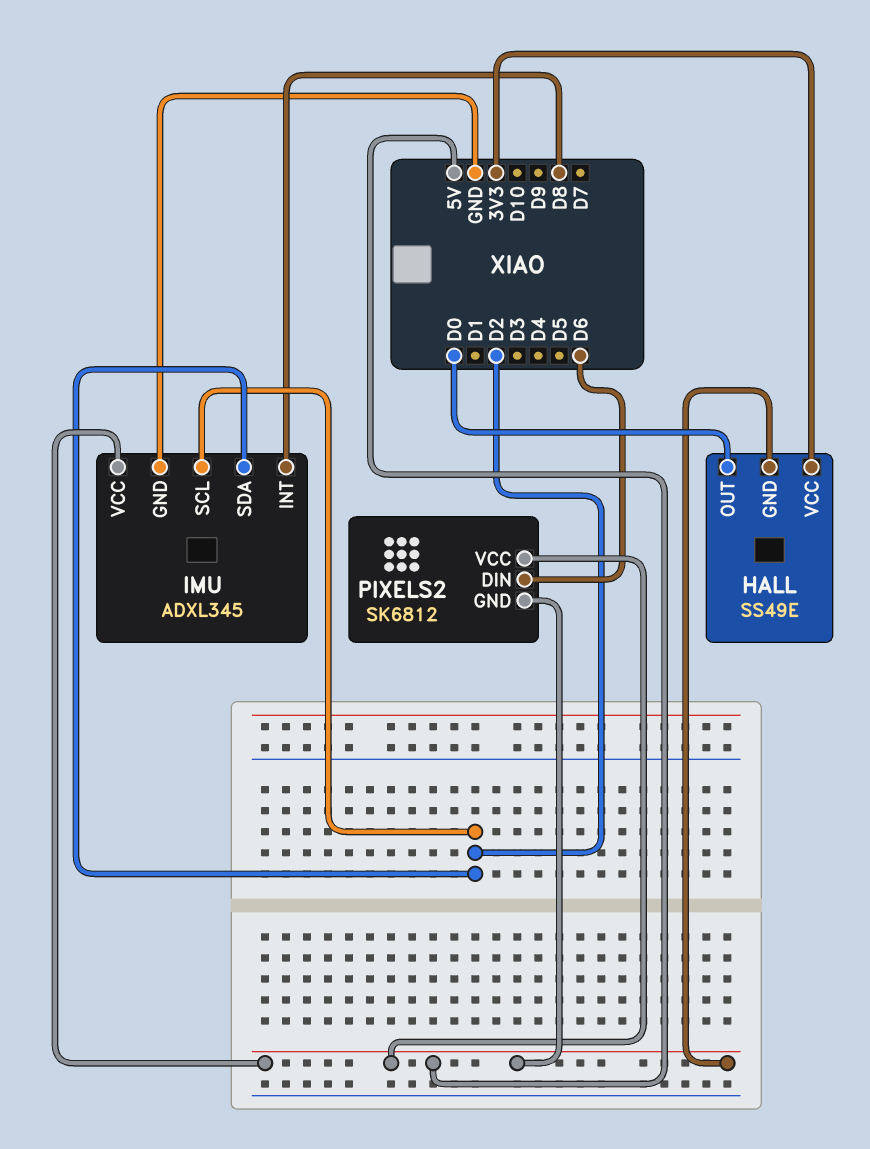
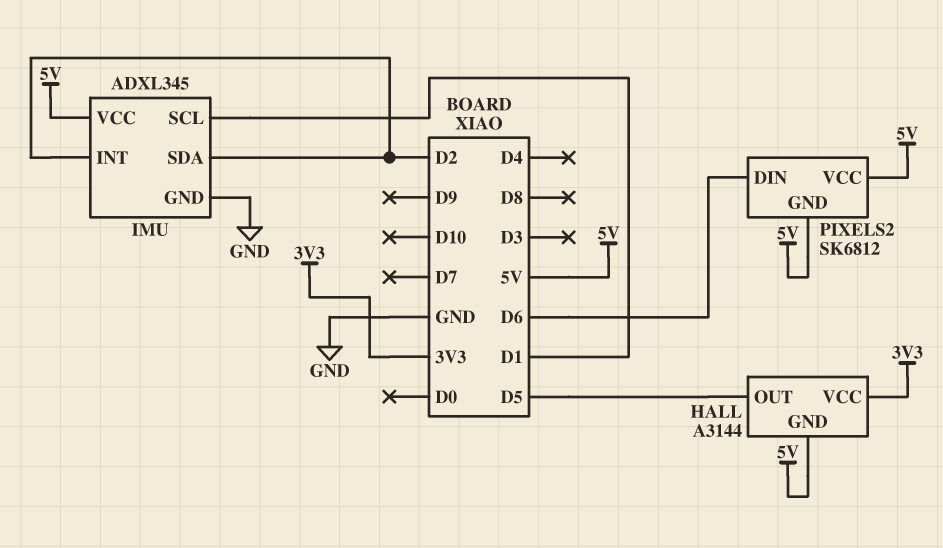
HALL: SS49E -> A3144
HALL pin OUT: D0 -> D5
IMU pin INT: D8 -> D2
IMU pin SCL: D2 -> D1

